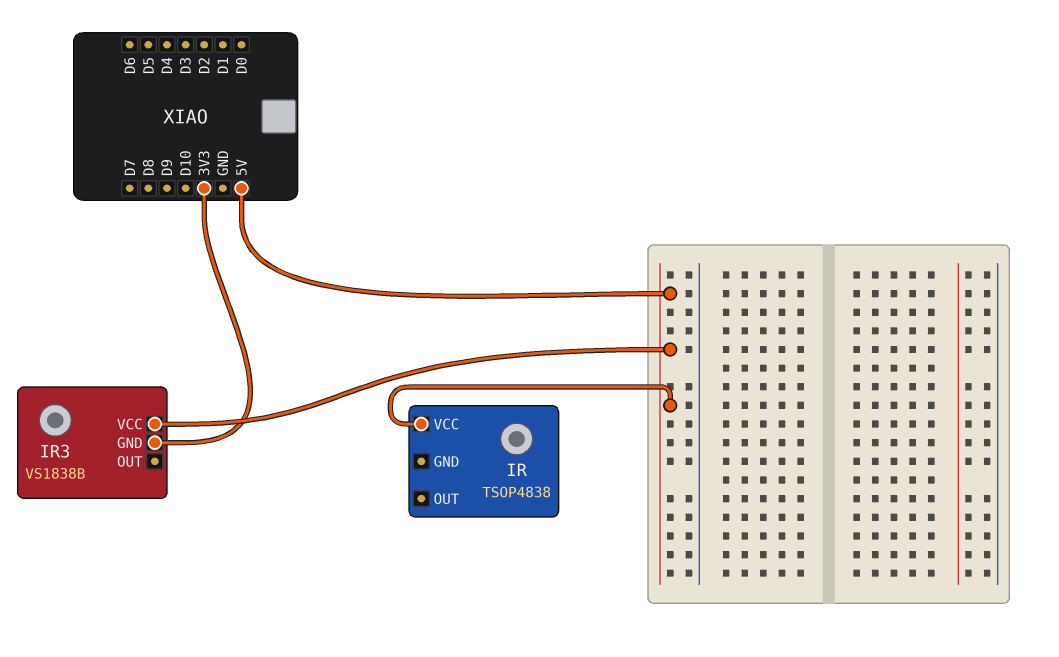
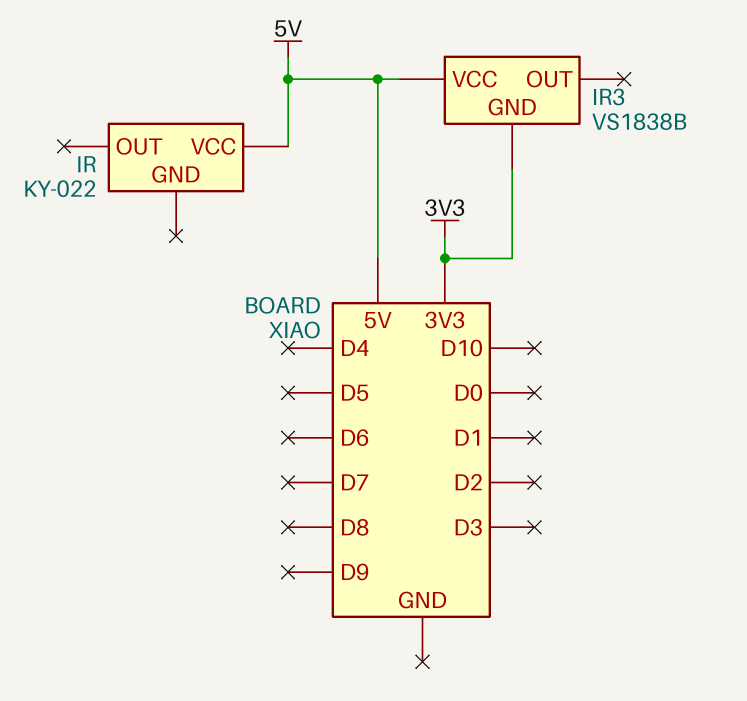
IR: TSOP4838 -> KY-022

